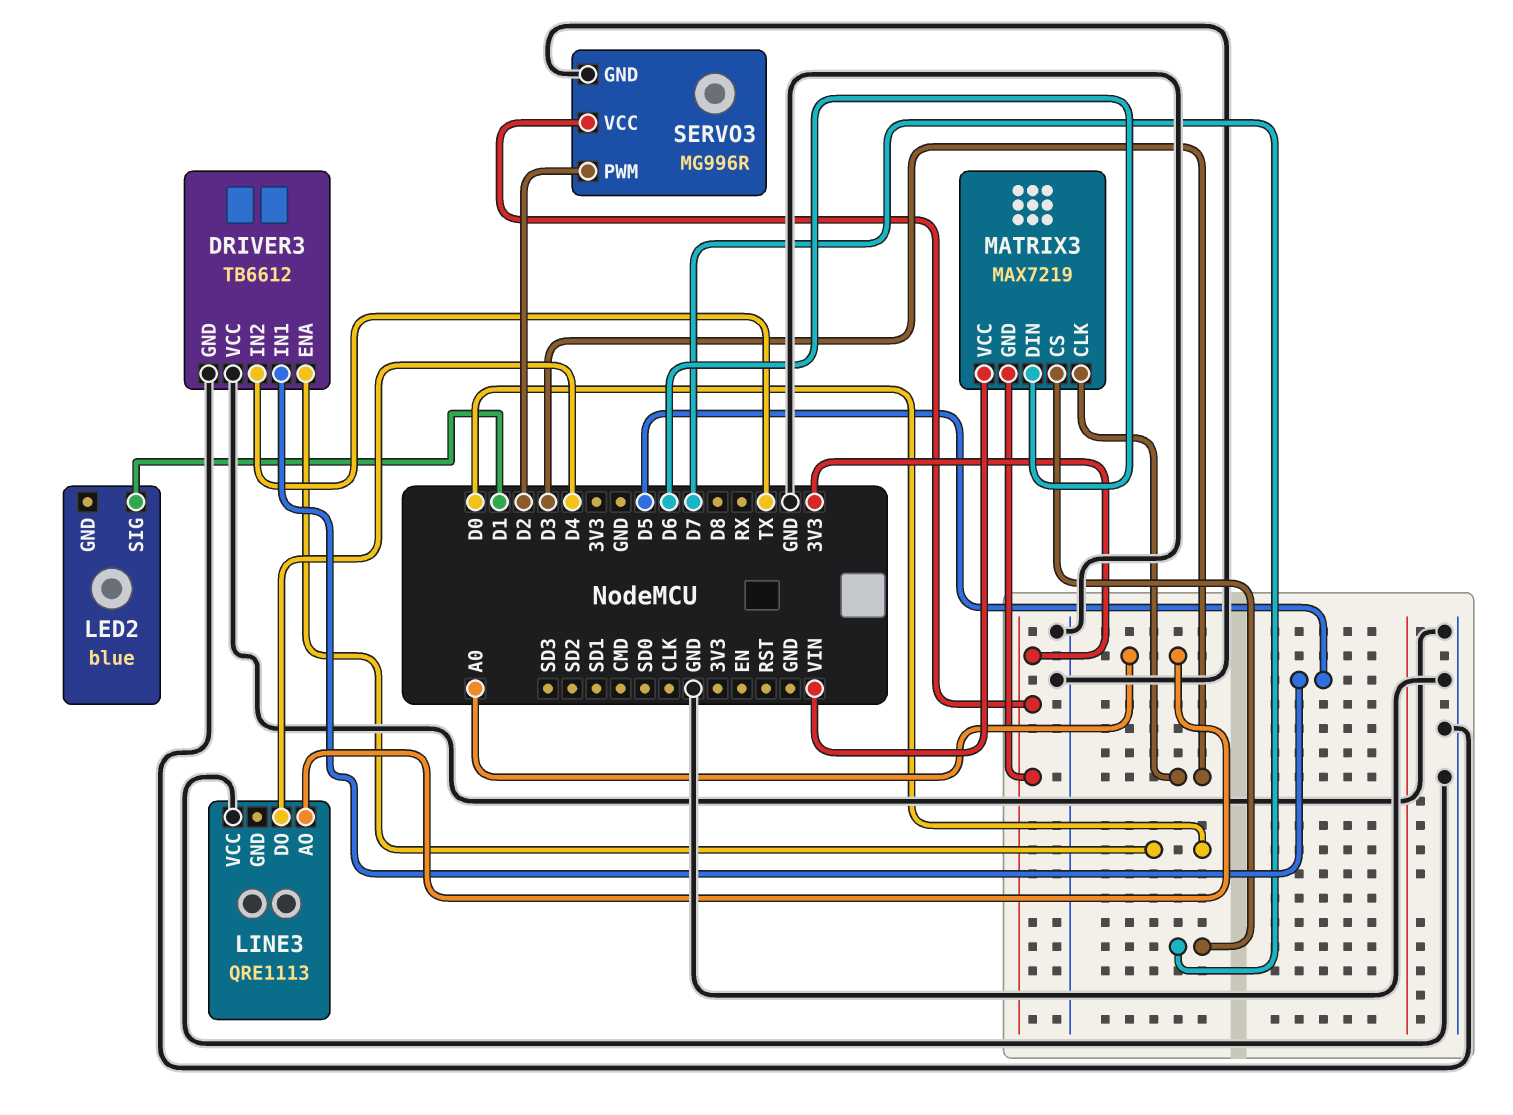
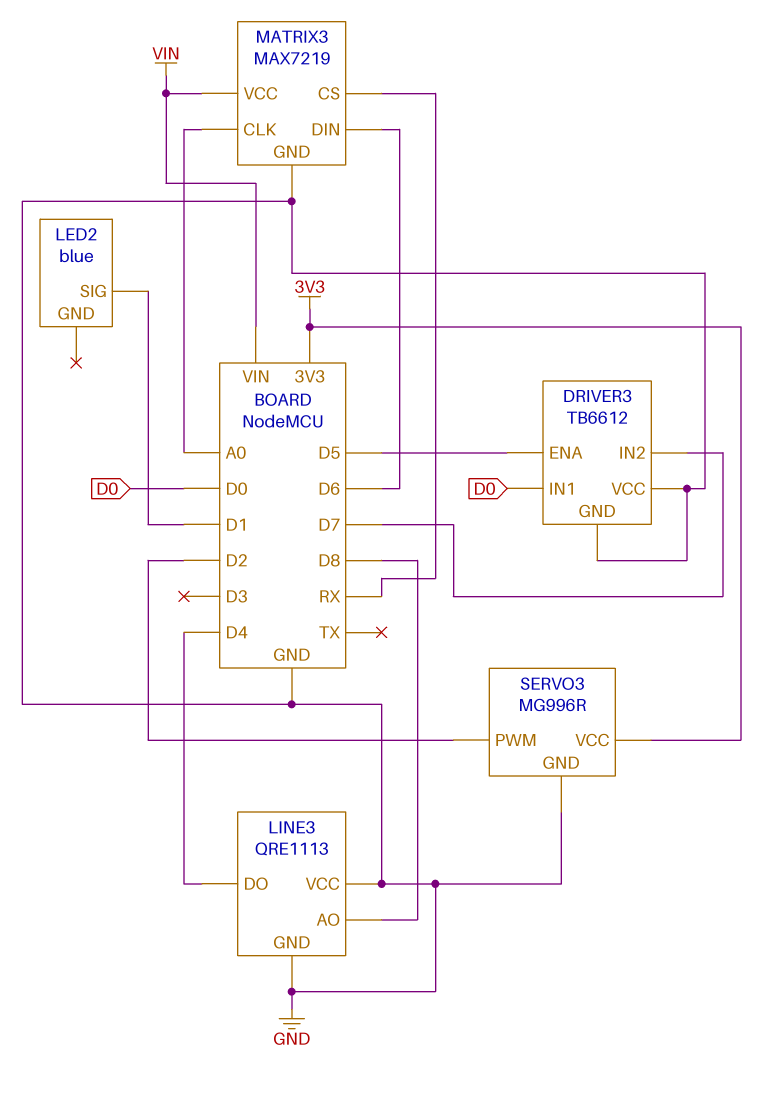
DRIVER3 pin ENA: D0 -> D5
DRIVER3 pin IN1: D5 -> D0
DRIVER3 pin IN2: TX -> D7
LINE3 pin AO: A0 -> D8
LINE3 pin GND: none -> GND
MATRIX3 pin CLK: D3 -> A0
MATRIX3 pin CS: D7 -> RX
MATRIX3 pin GND: 3V3 -> GND

